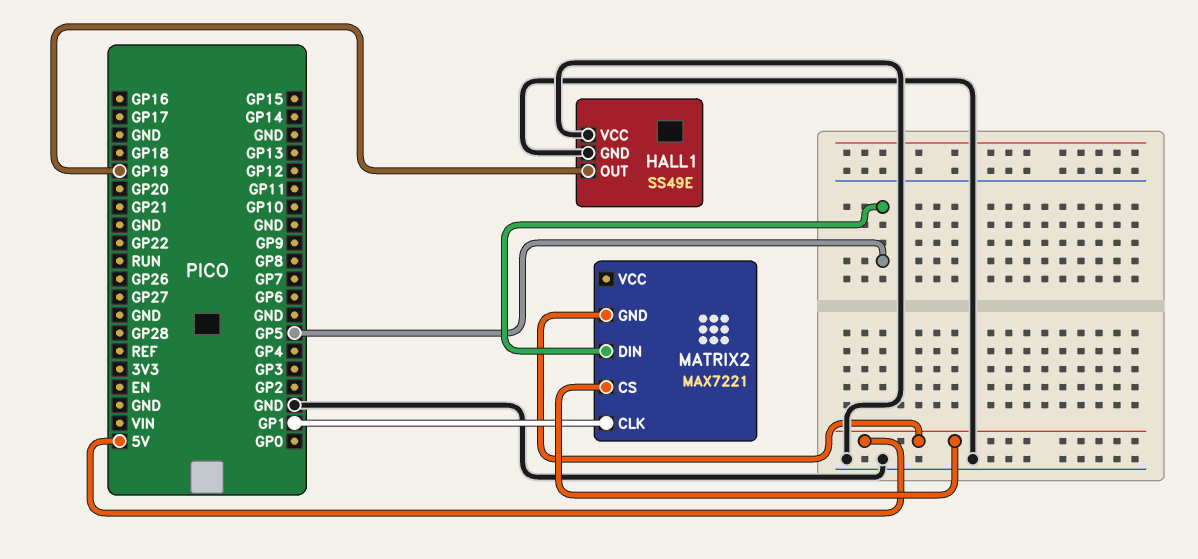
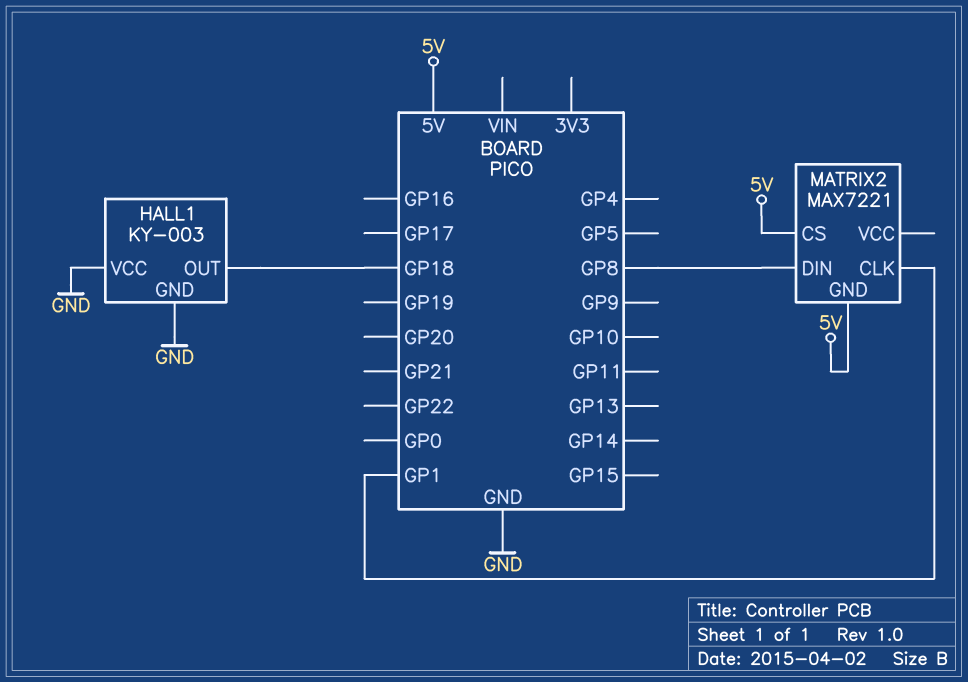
HALL1: SS49E -> KY-003
HALL1 pin OUT: GP19 -> GP18
MATRIX2 pin DIN: GP5 -> GP8

